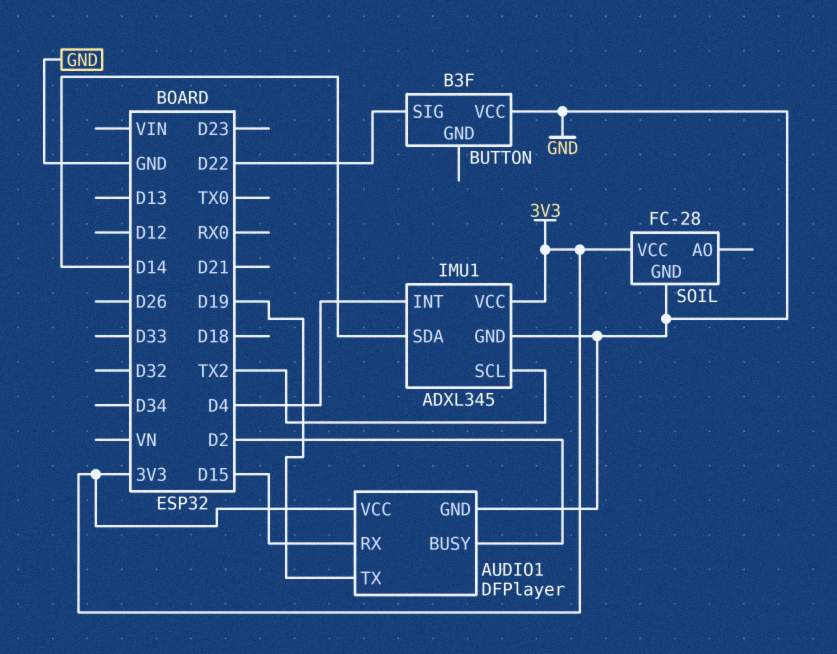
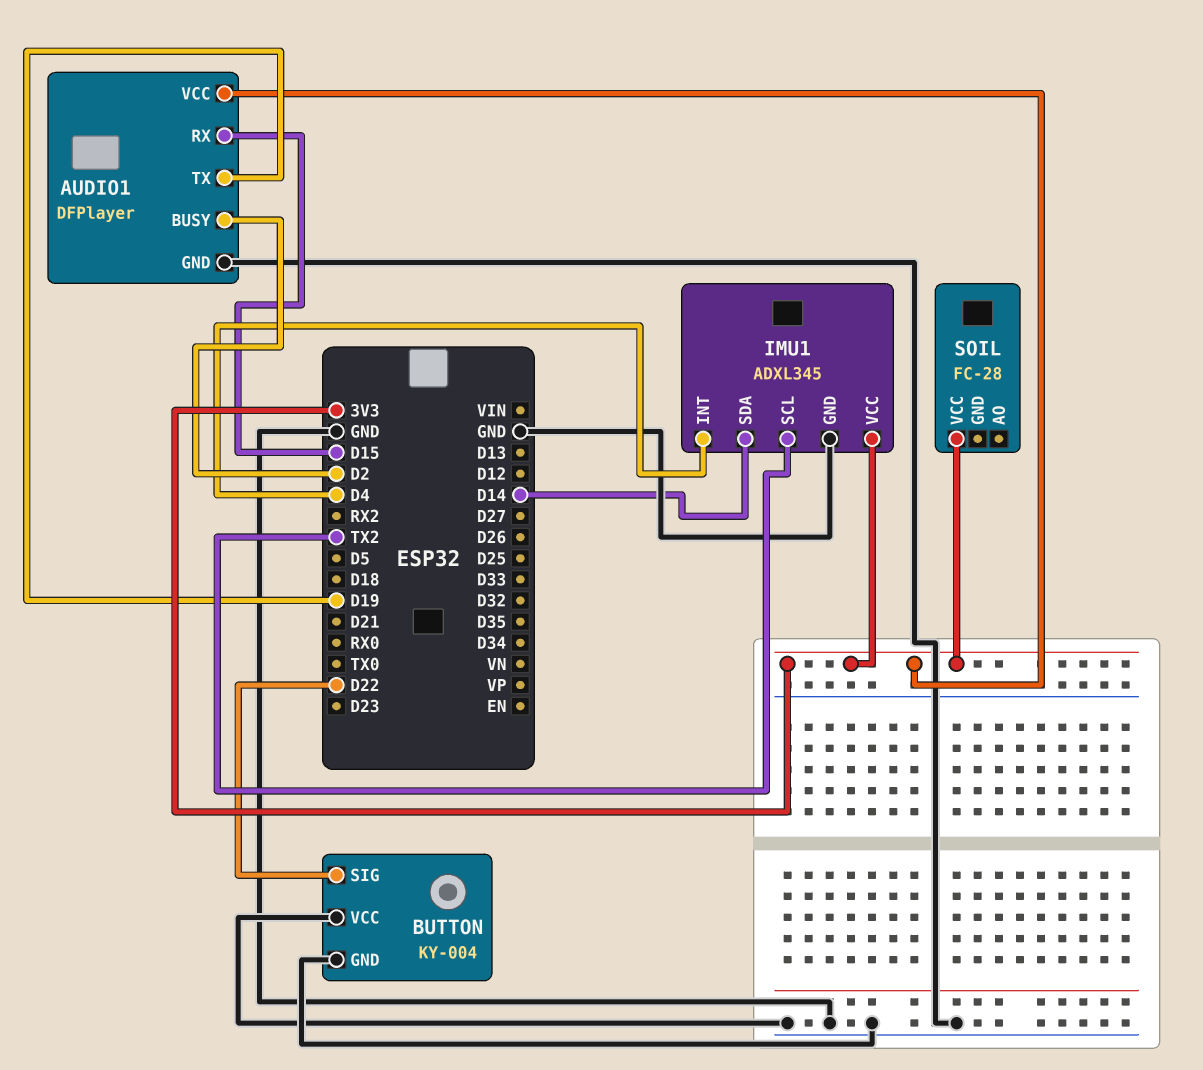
BUTTON: B3F -> KY-004
BUTTON pin GND: none -> GND
SOIL pin GND: GND -> none

